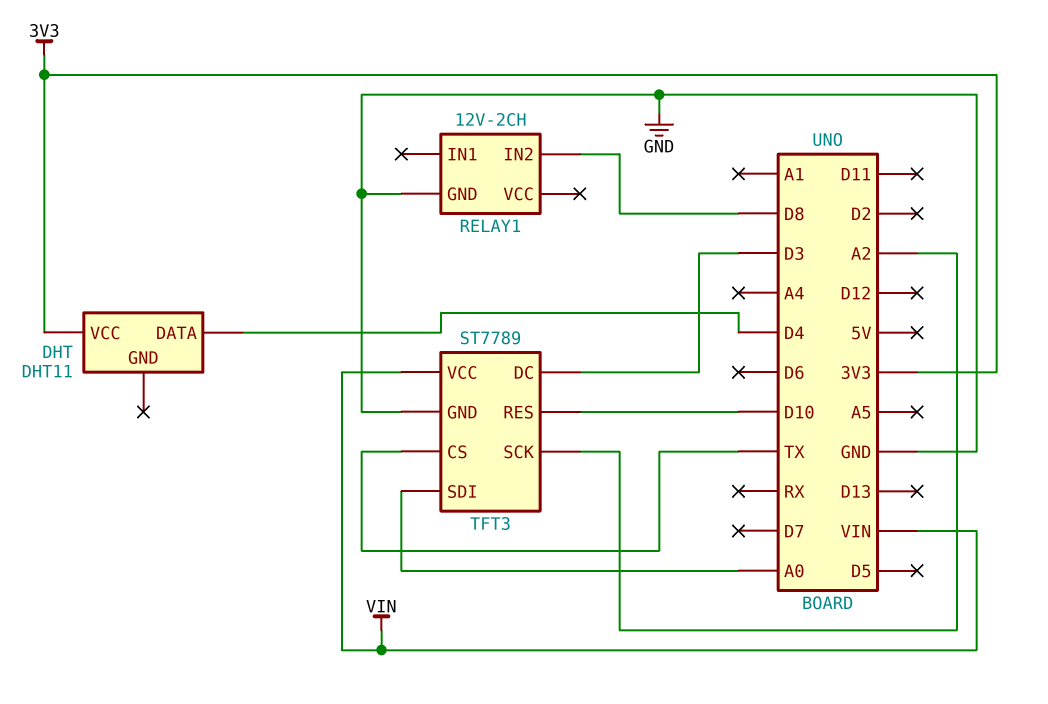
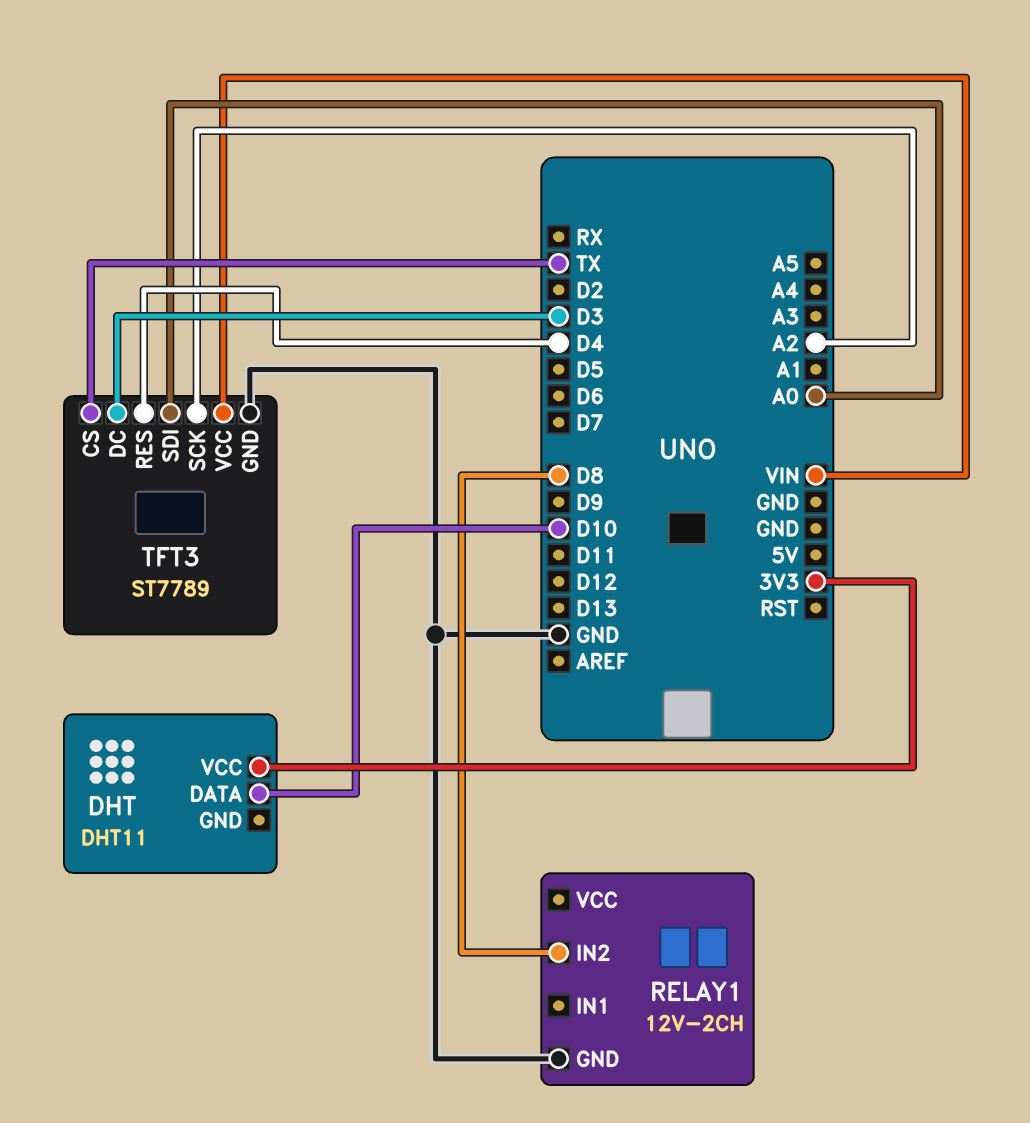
DHT pin DATA: D4 -> D10
TFT3 pin RES: D10 -> D4

